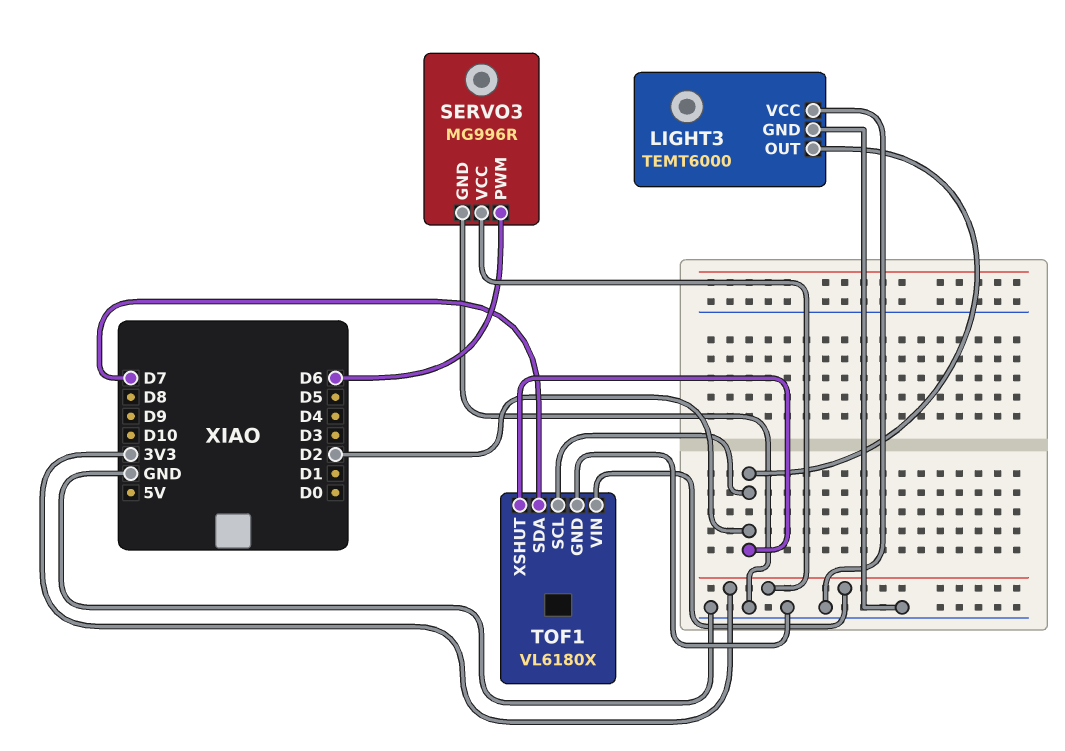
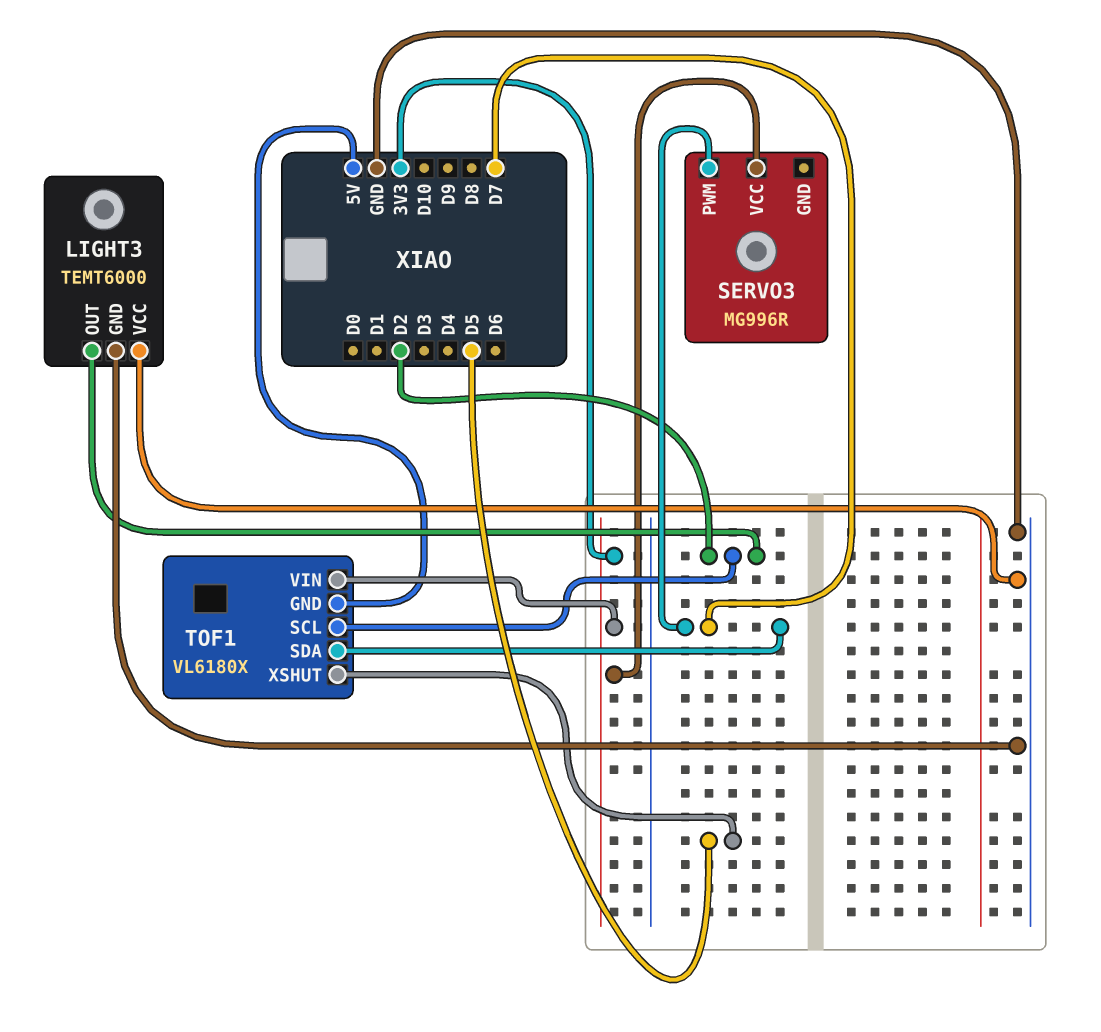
SERVO3 pin GND: GND -> none
SERVO3 pin PWM: D6 -> D7
TOF1 pin GND: GND -> 5V
TOF1 pin XSHUT: D2 -> D5

